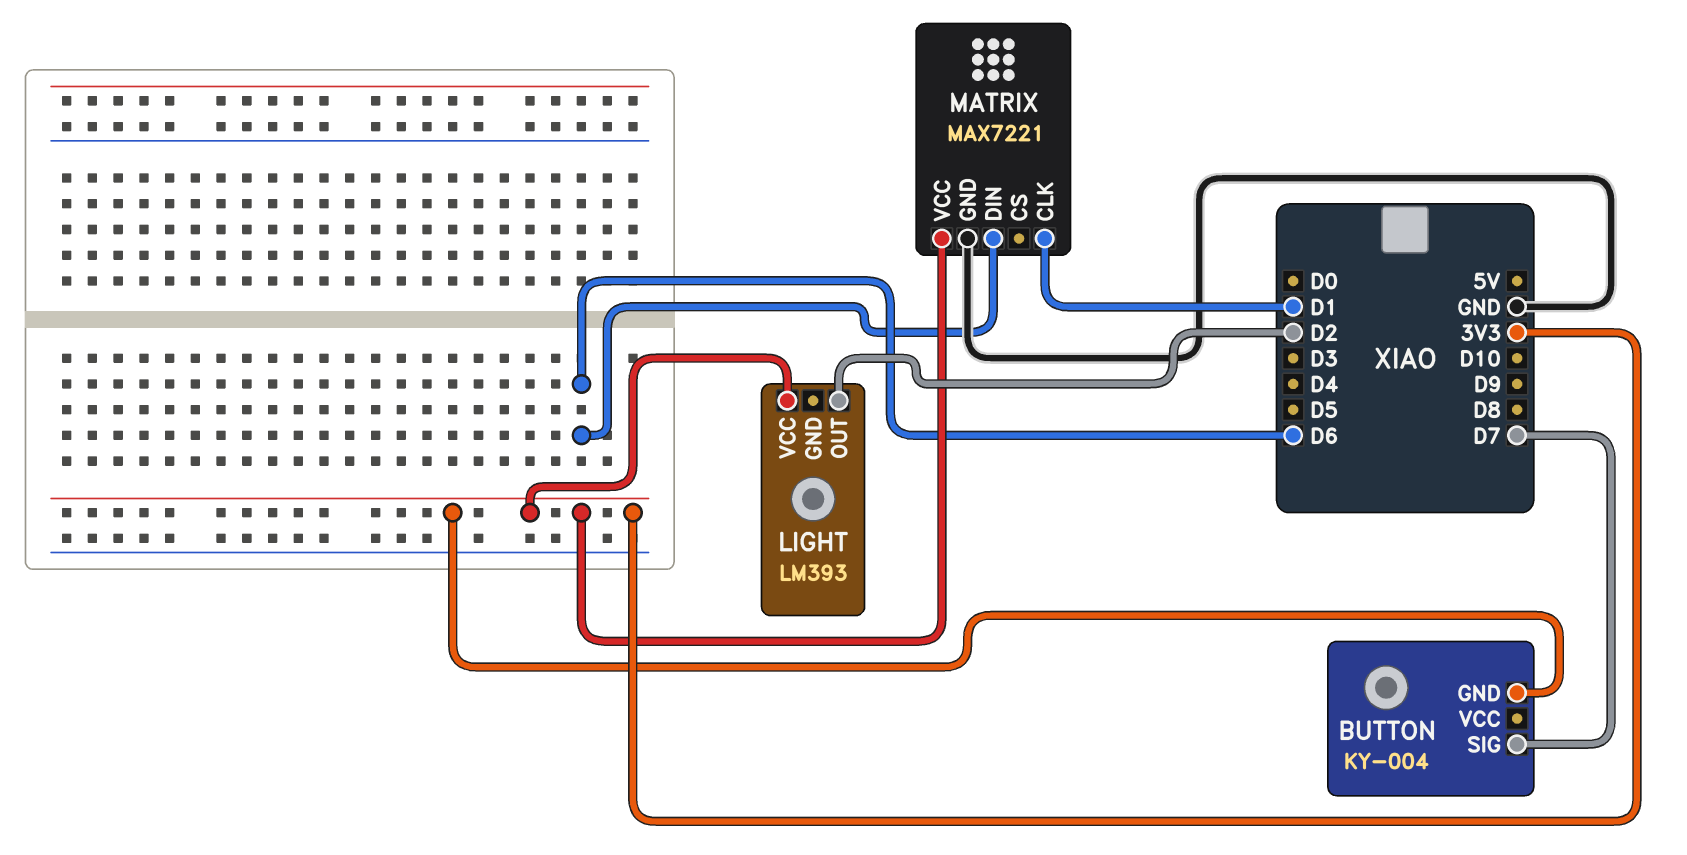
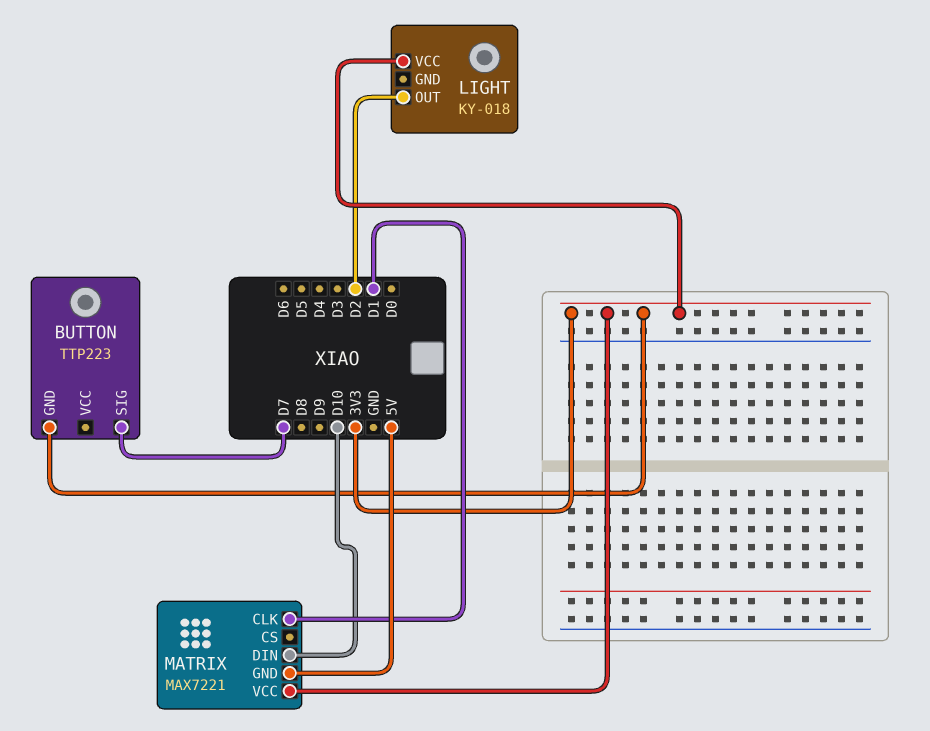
BUTTON: KY-004 -> TTP223
LIGHT: LM393 -> KY-018
MATRIX pin DIN: D6 -> D10
MATRIX pin GND: GND -> 5V

